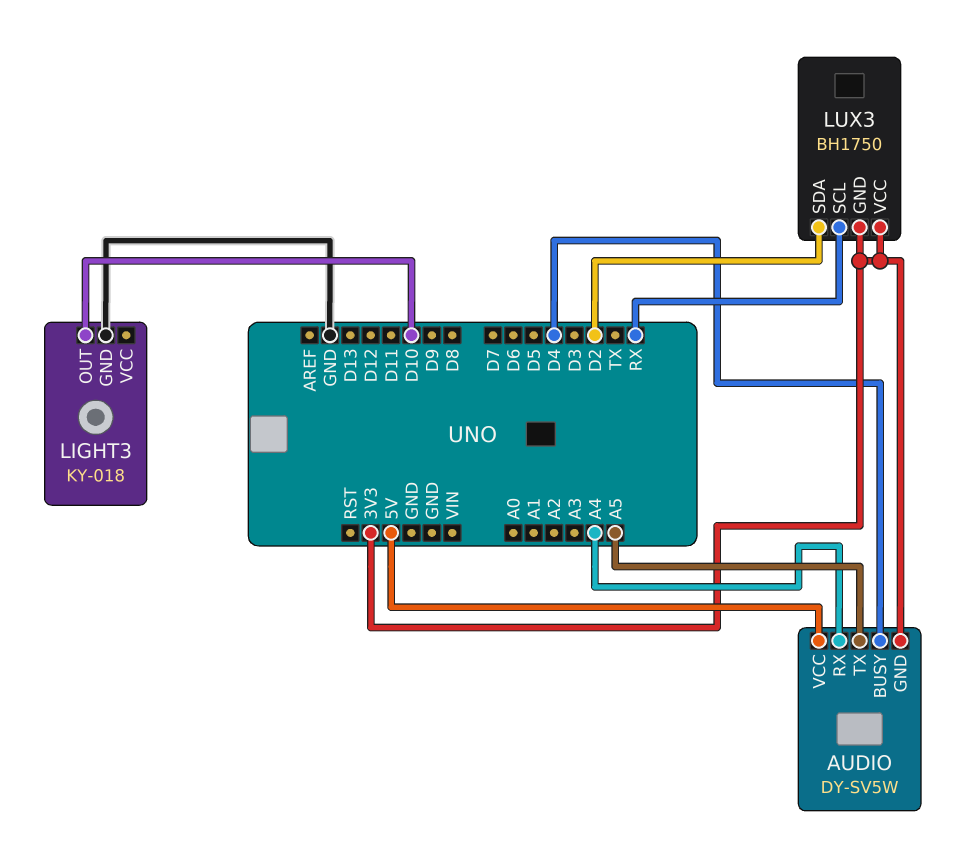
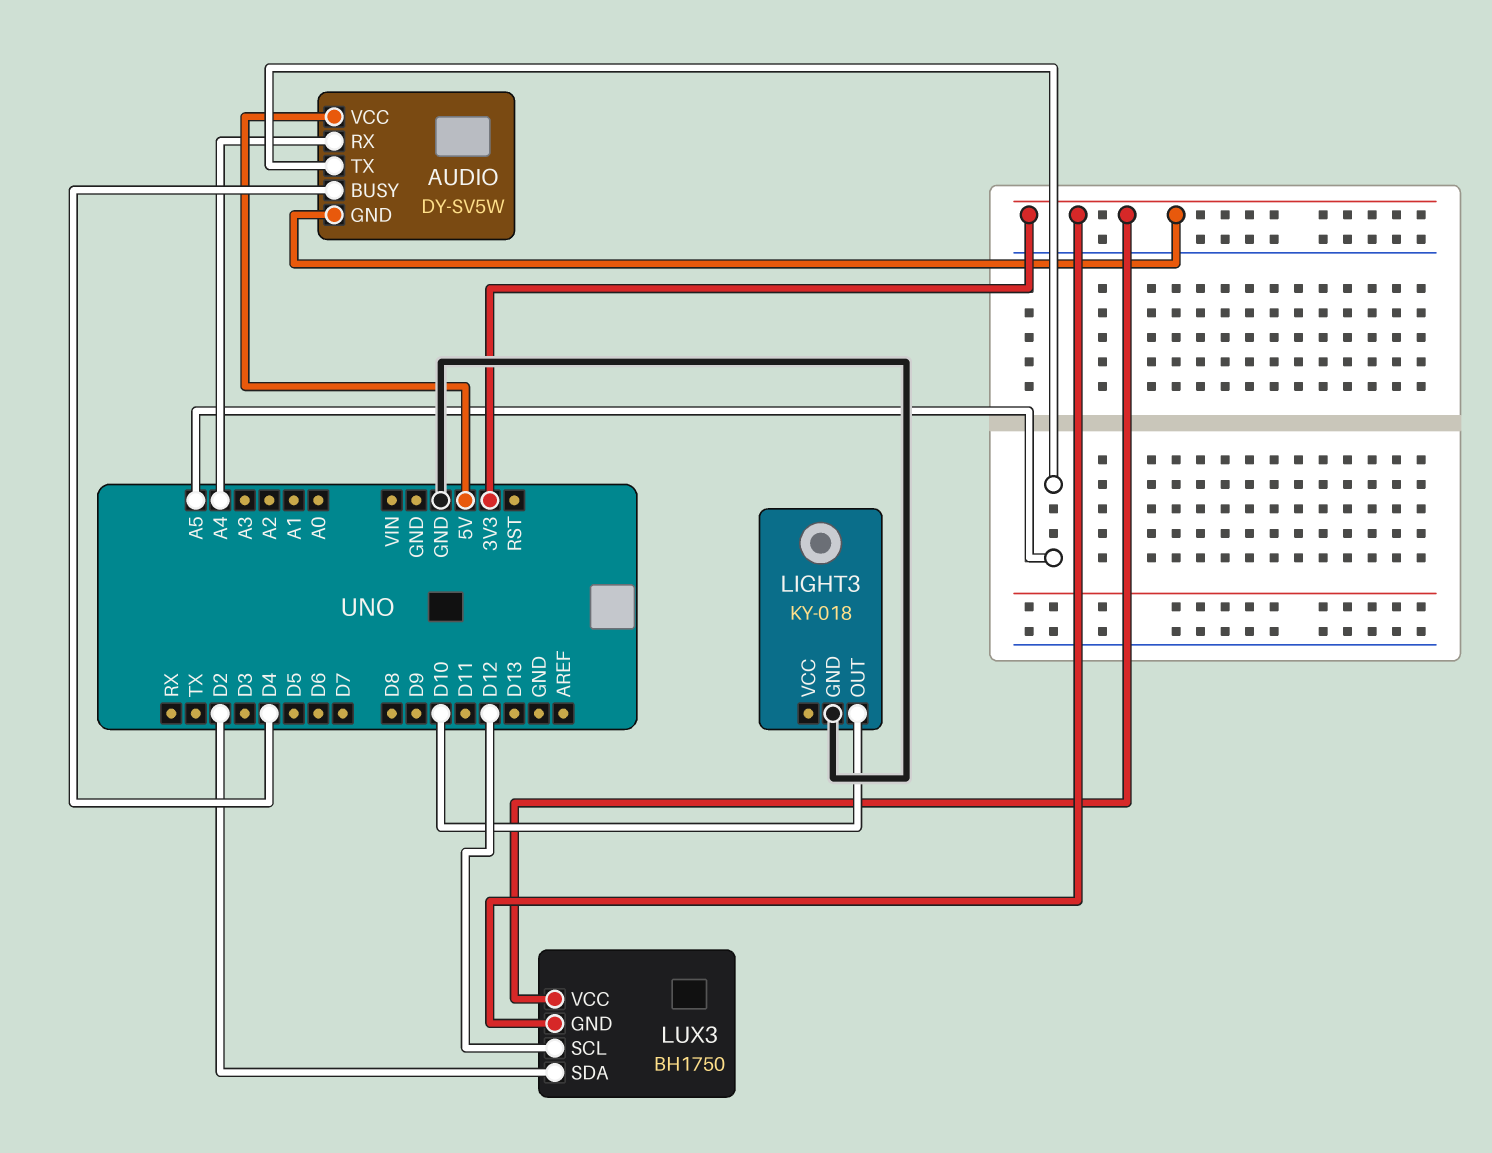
LUX3 pin SCL: RX -> D12

